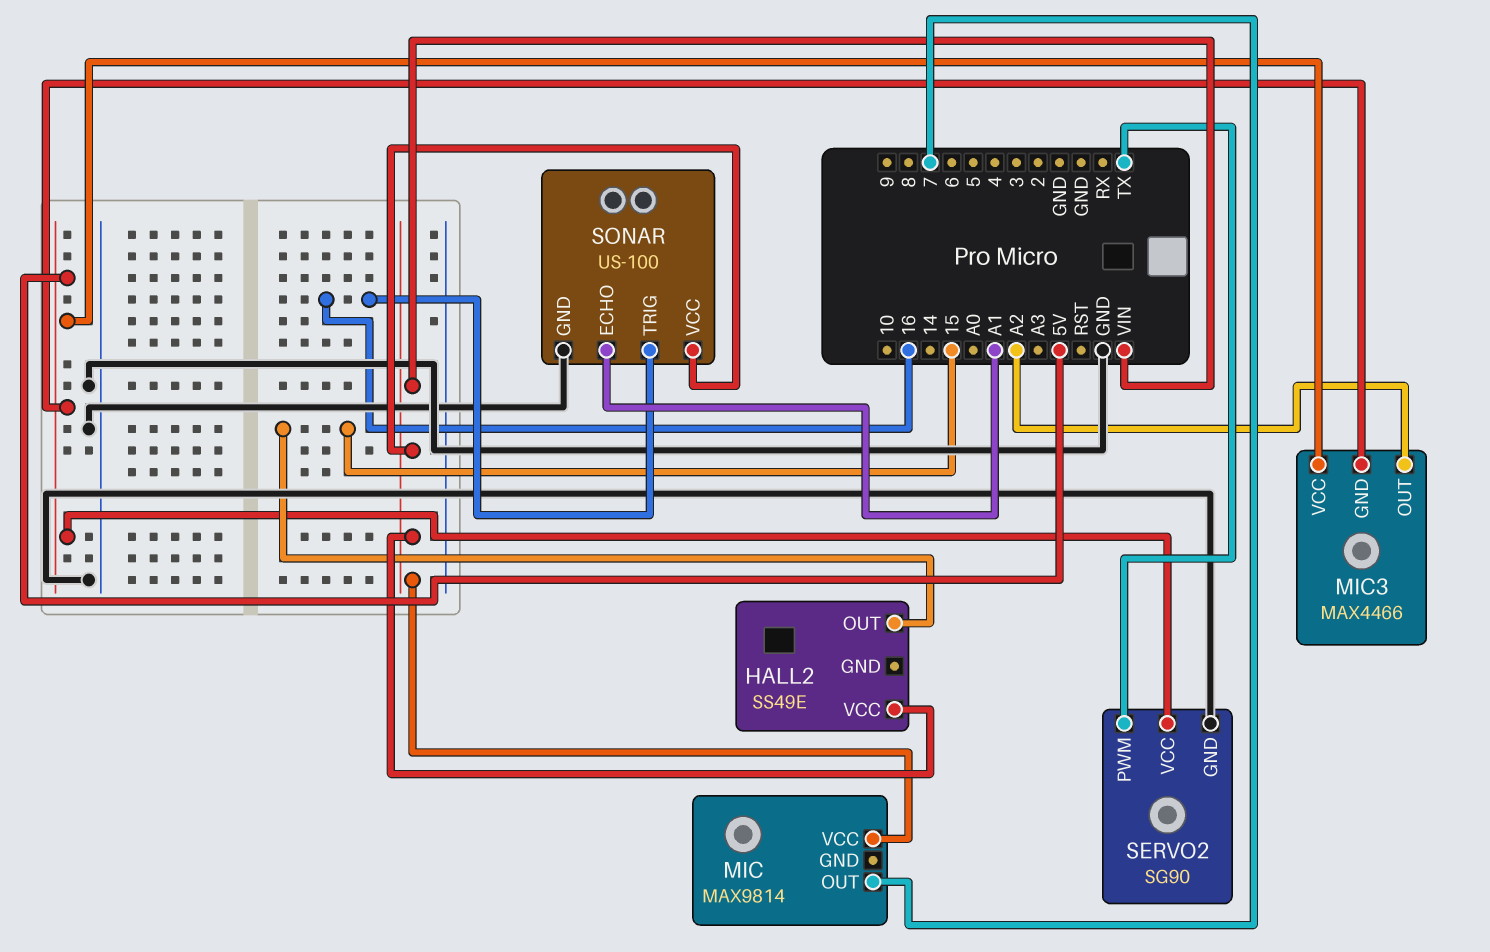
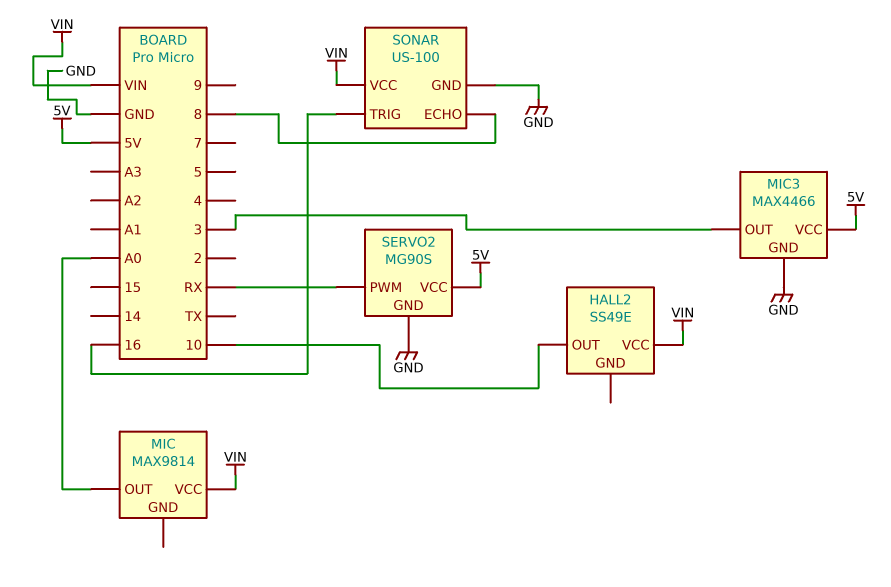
HALL2 pin OUT: 15 -> 10
MIC pin OUT: 7 -> A0
MIC3 pin GND: 5V -> GND
MIC3 pin OUT: A2 -> 3
SERVO2: SG90 -> MG90S
SERVO2 pin PWM: TX -> RX
SONAR pin ECHO: A1 -> 8

